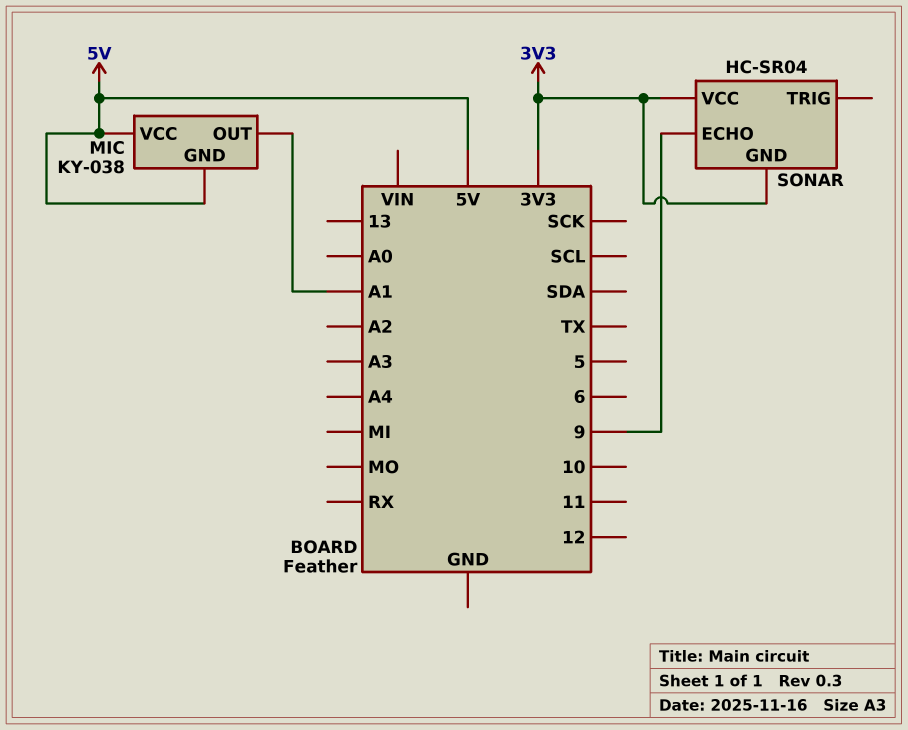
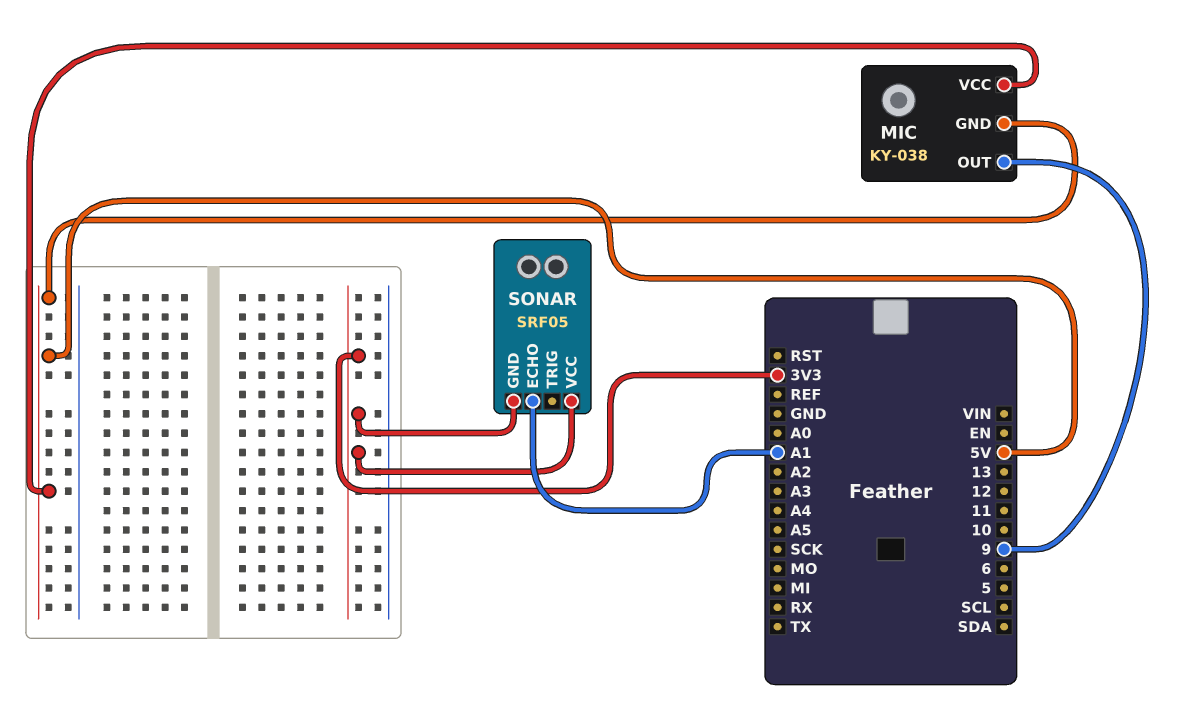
MIC pin OUT: A1 -> 9
SONAR: HC-SR04 -> SRF05
SONAR pin ECHO: 9 -> A1

